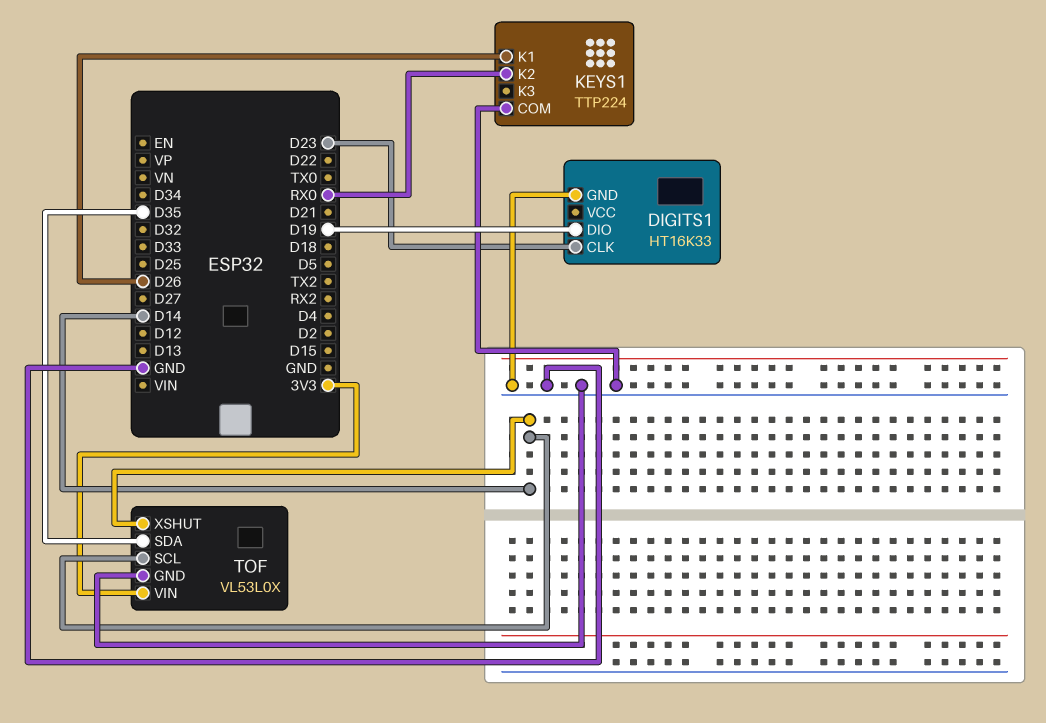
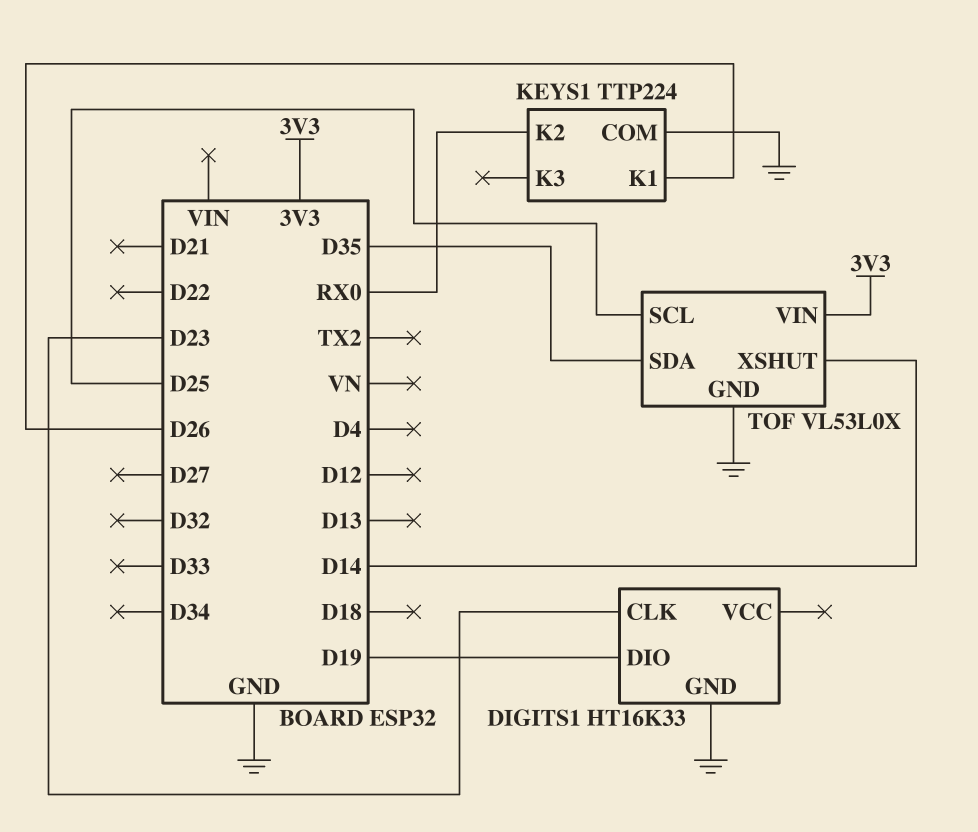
TOF pin SCL: D14 -> D25

